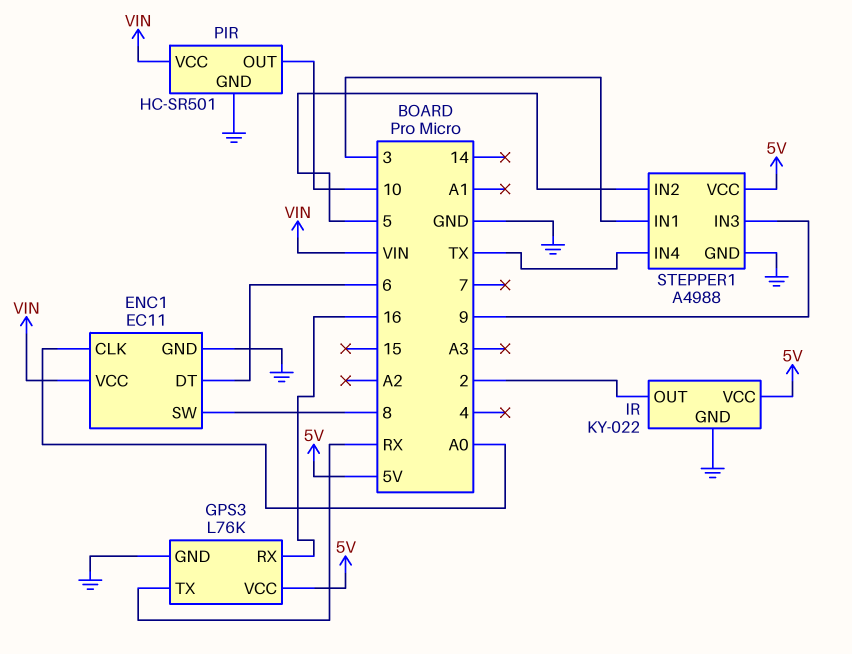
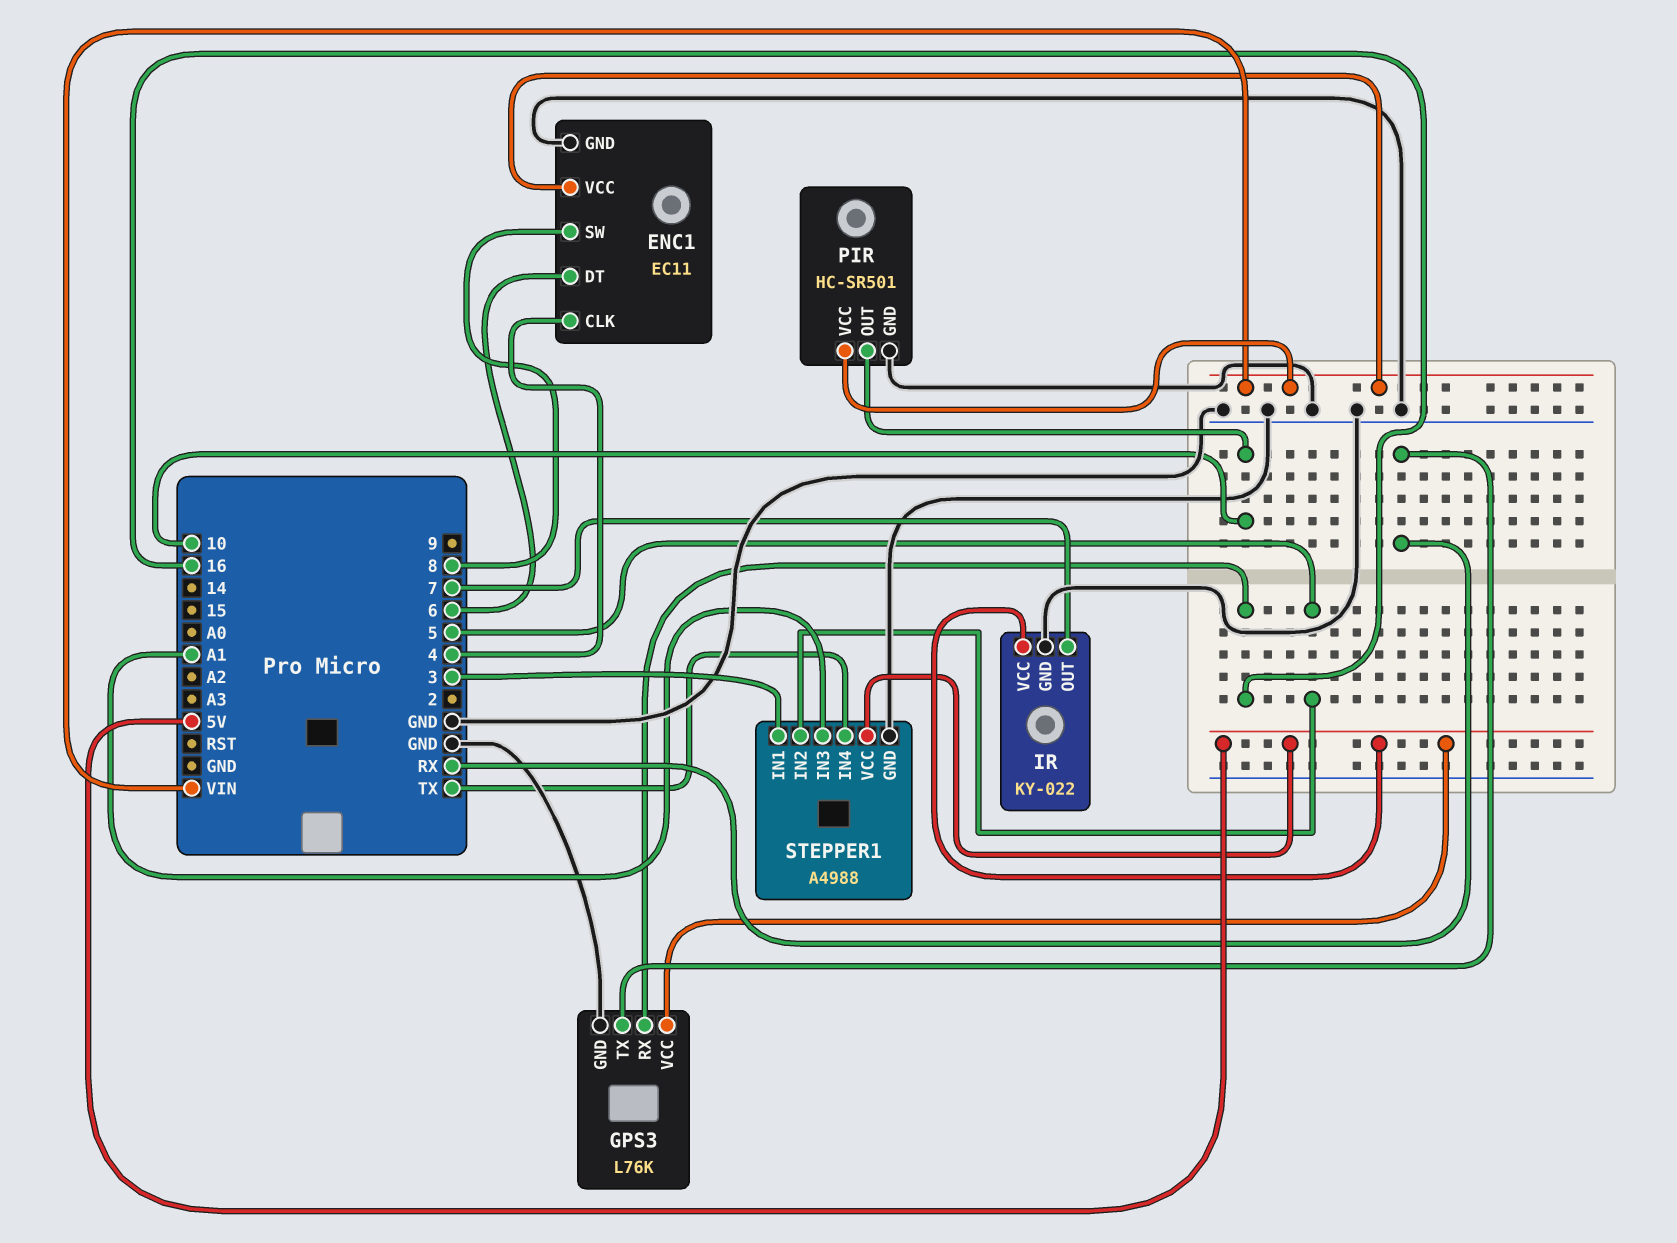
ENC1 pin CLK: A0 -> 4
IR pin OUT: 2 -> 7
STEPPER1 pin IN3: 9 -> A1

